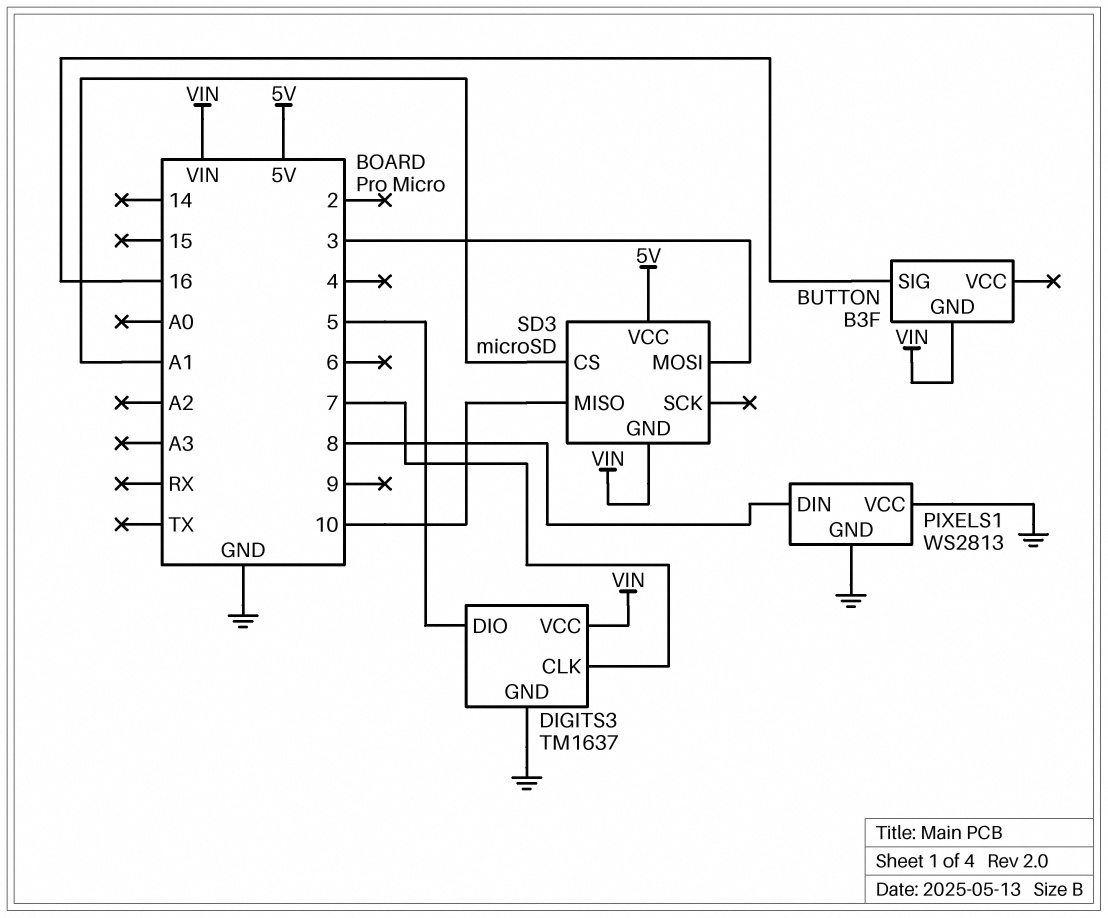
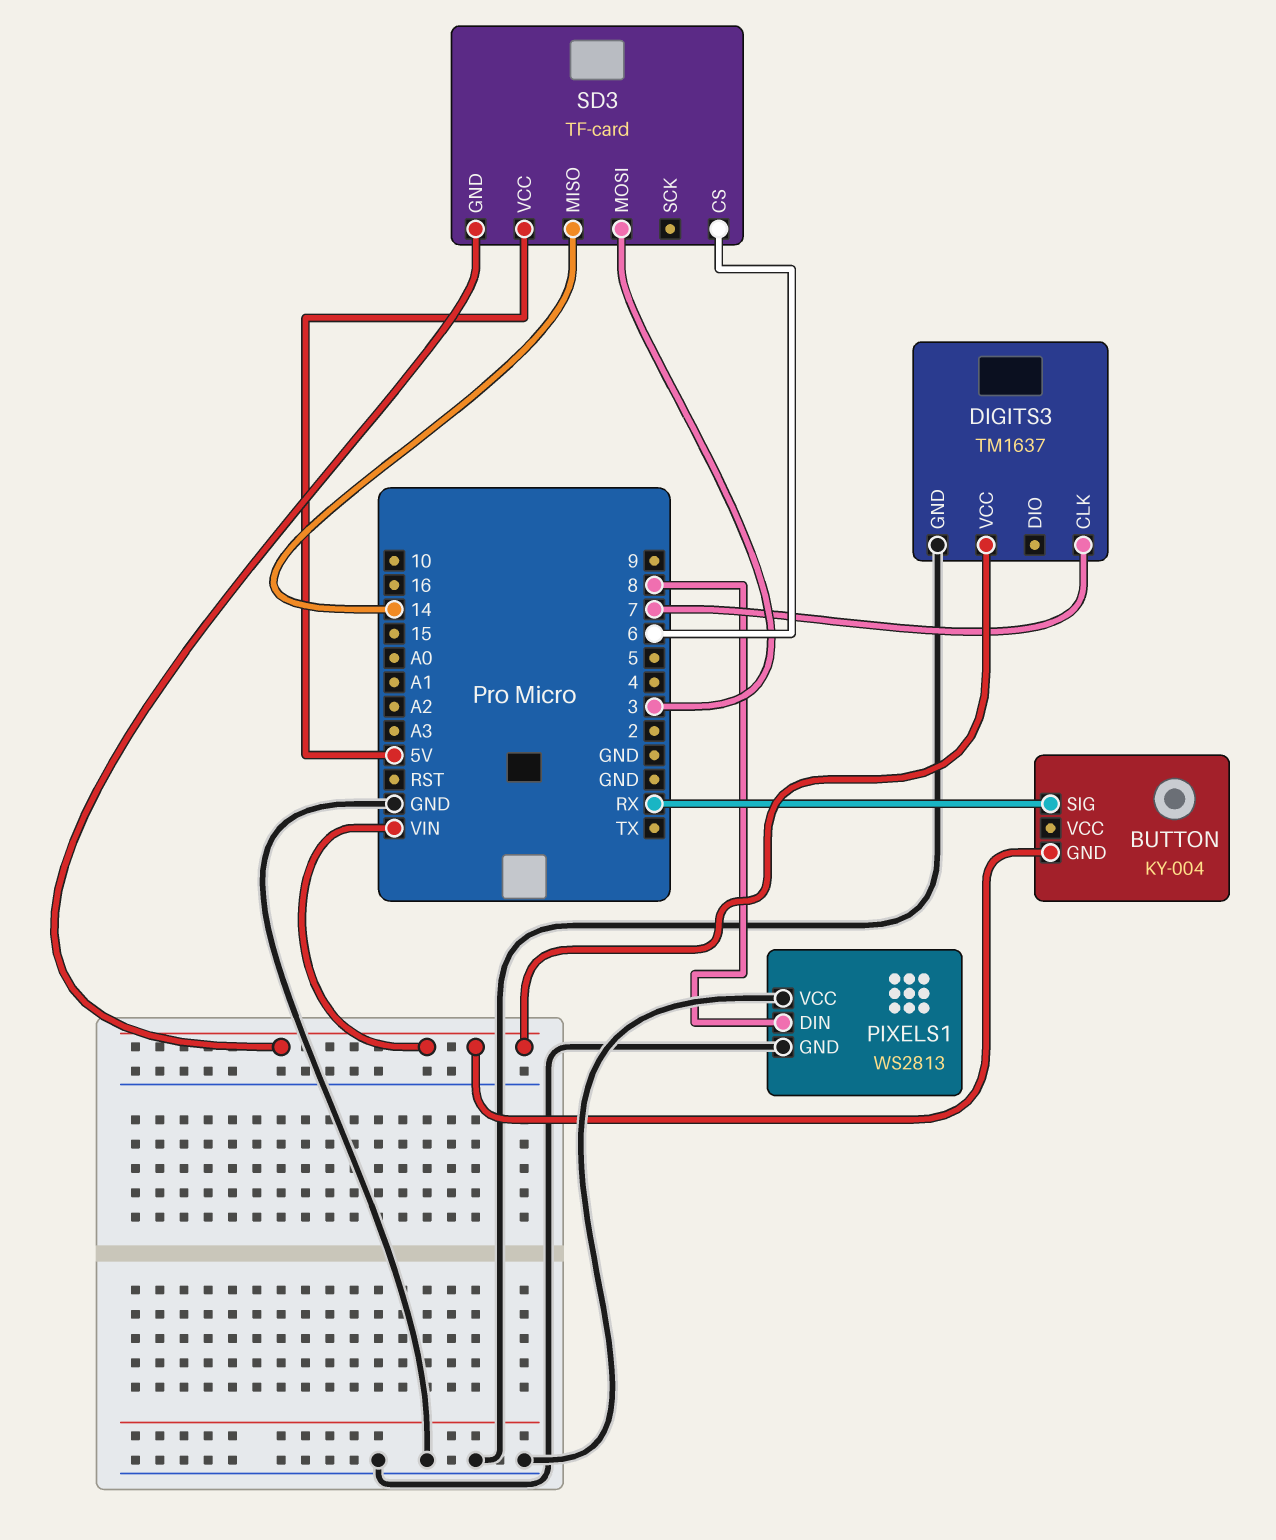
BUTTON: B3F -> KY-004
BUTTON pin SIG: 16 -> RX
DIGITS3 pin DIO: 5 -> none
SD3: microSD -> TF-card
SD3 pin CS: A1 -> 6
SD3 pin MISO: 10 -> 14

